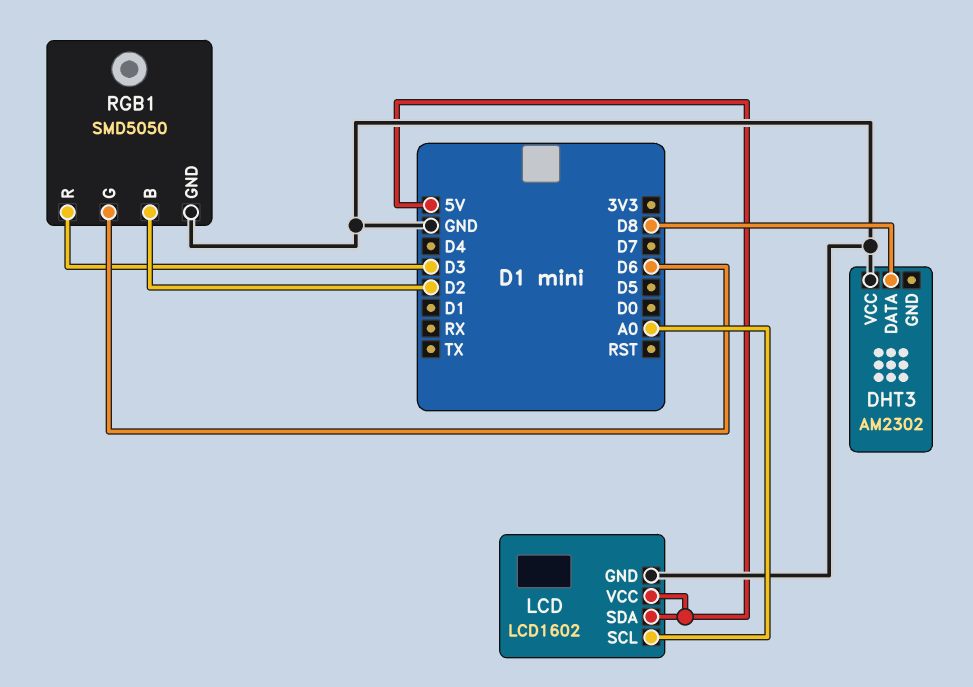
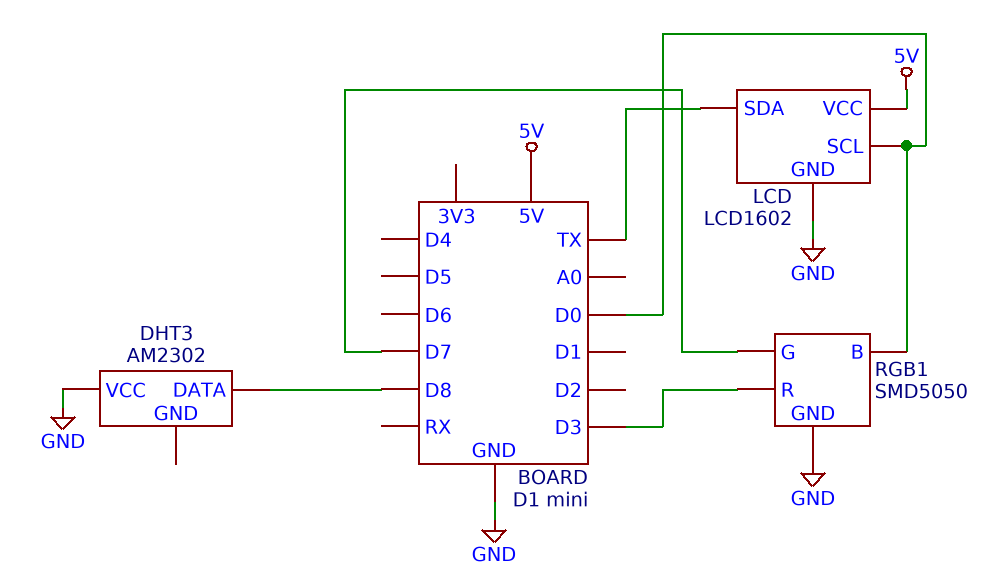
LCD pin SCL: A0 -> D0
LCD pin SDA: 5V -> TX
RGB1 pin B: D2 -> D0
RGB1 pin G: D6 -> D7

